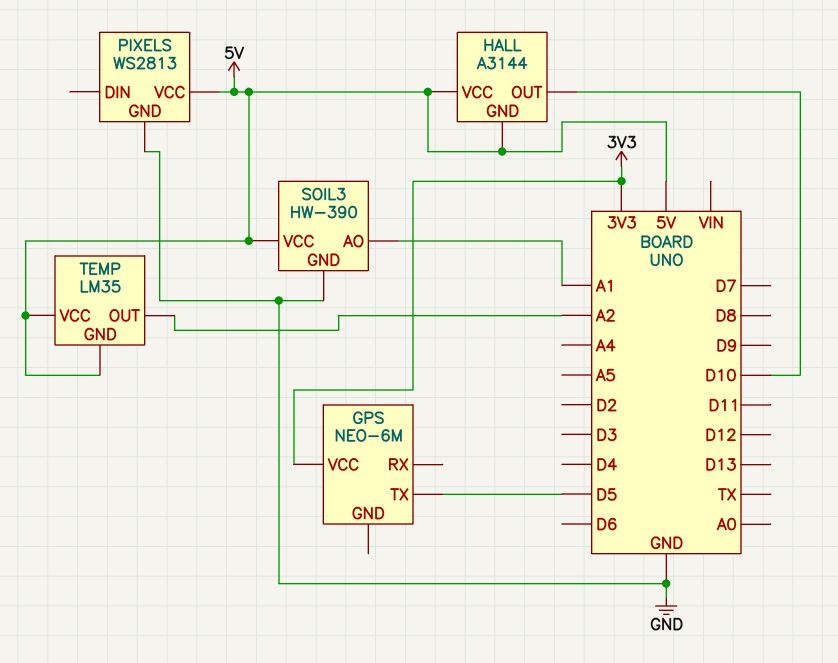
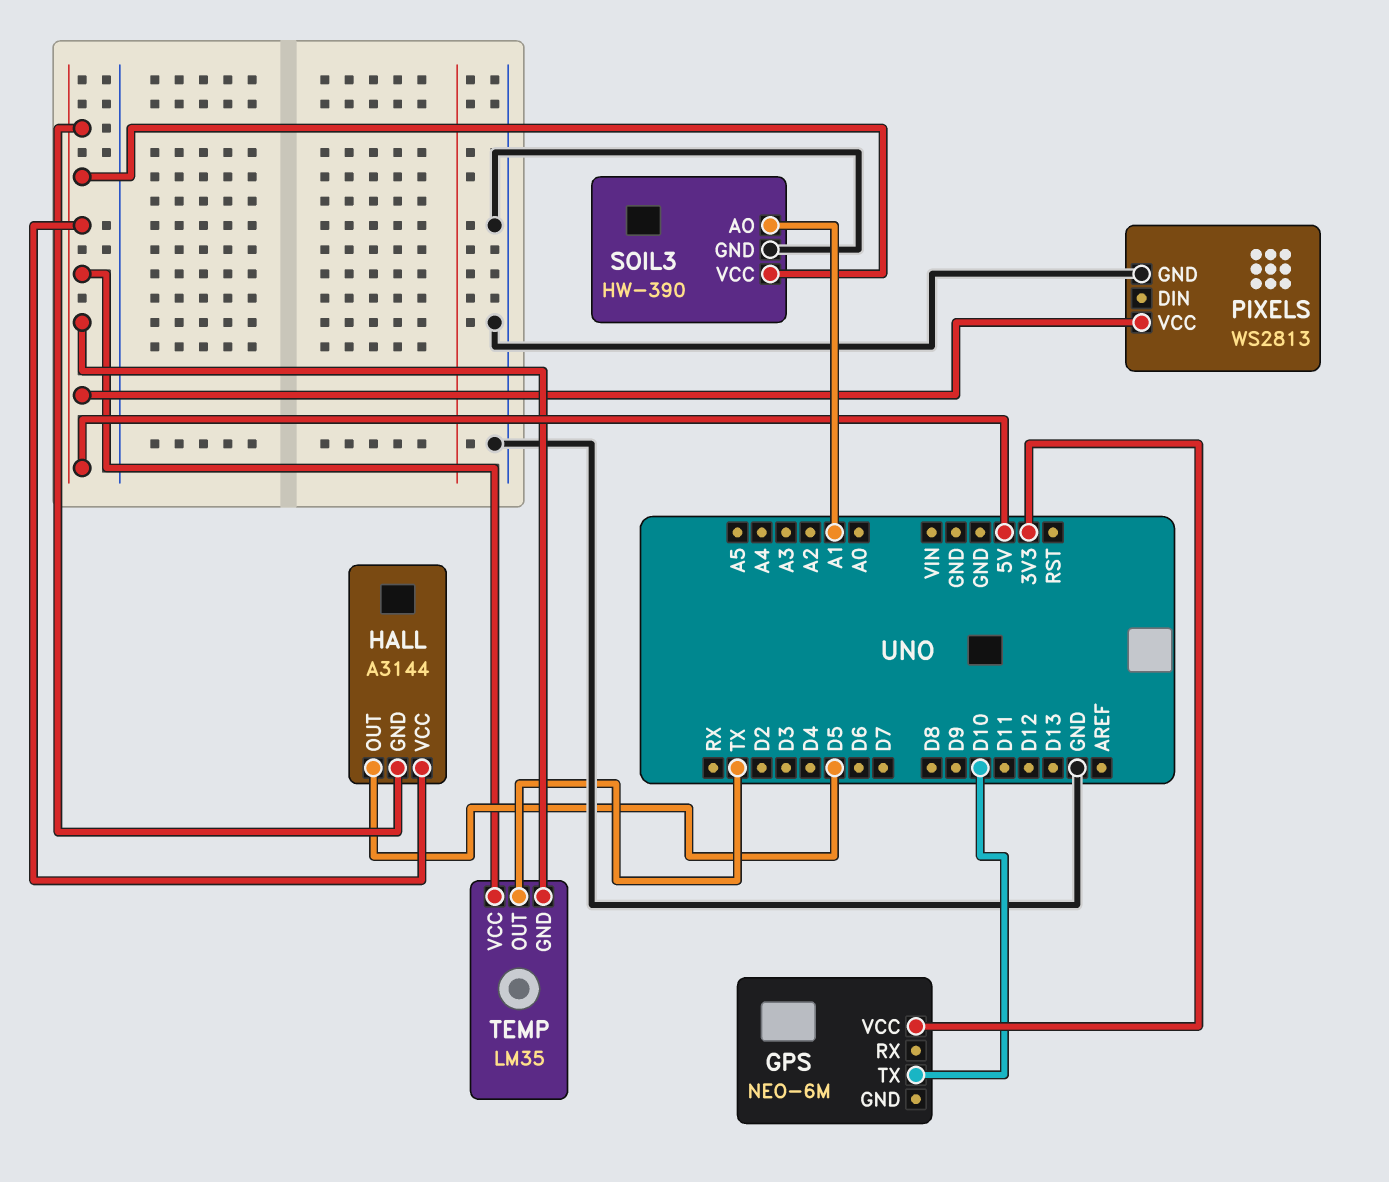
GPS pin TX: D5 -> D10
HALL pin OUT: D10 -> D5
TEMP pin OUT: A2 -> TX

